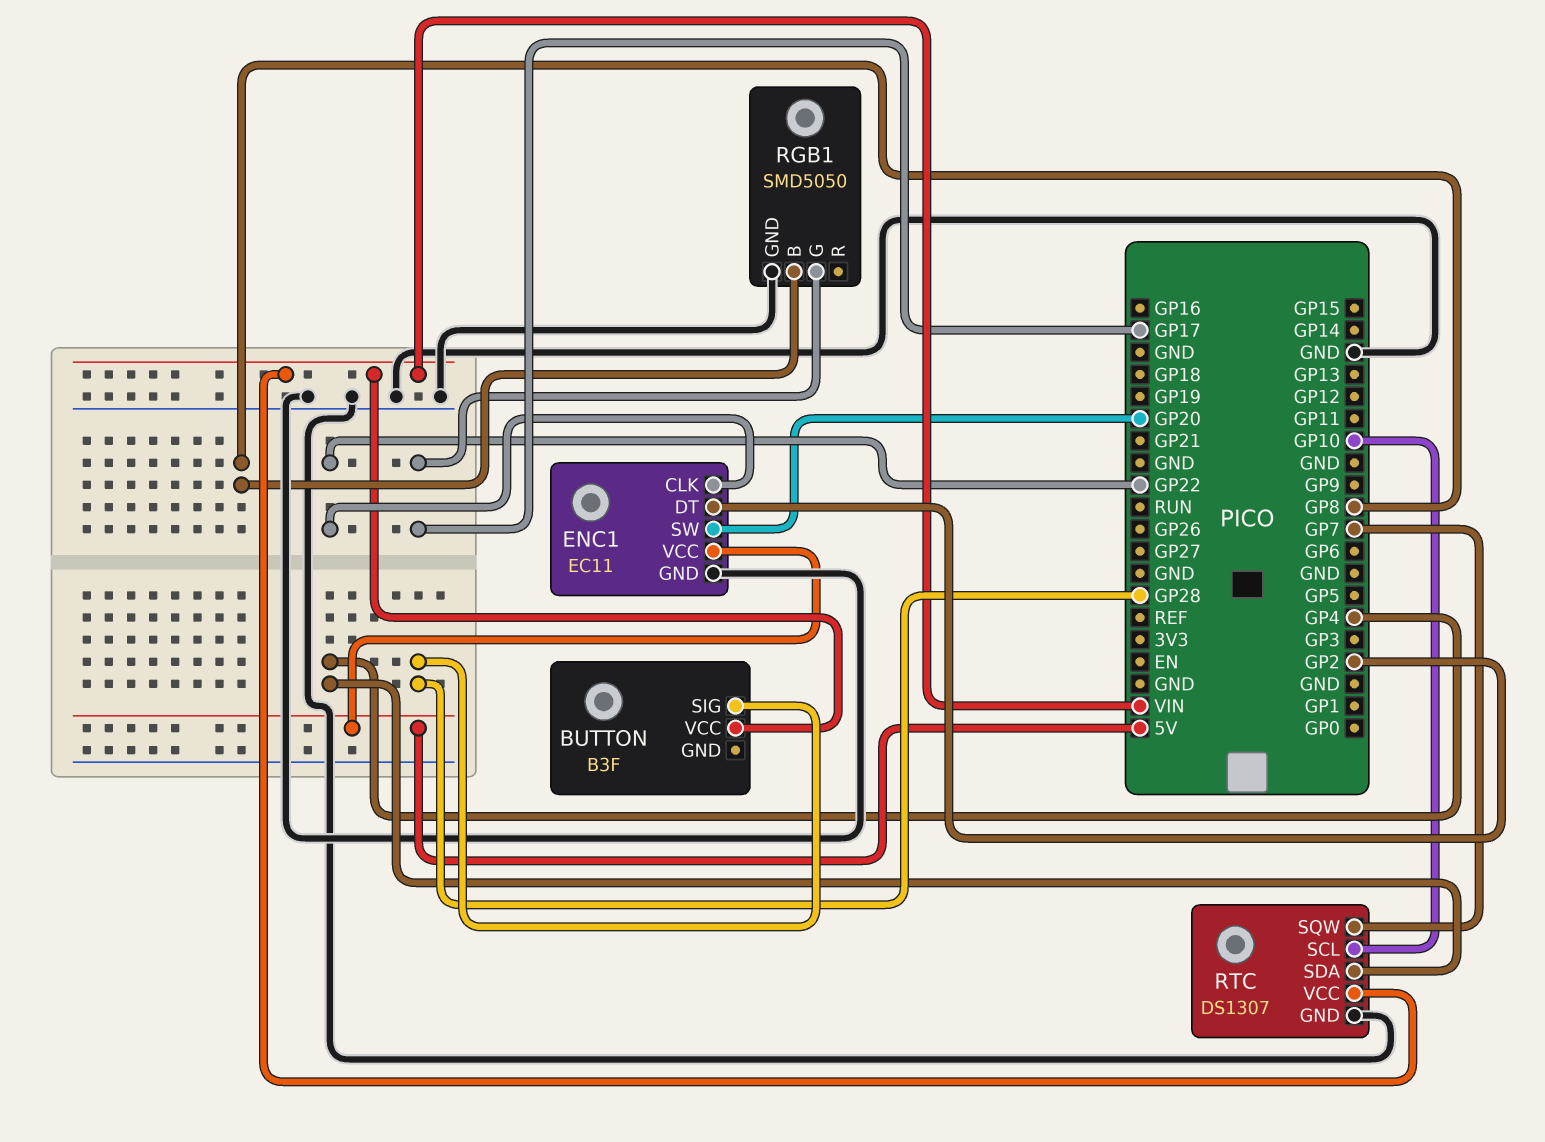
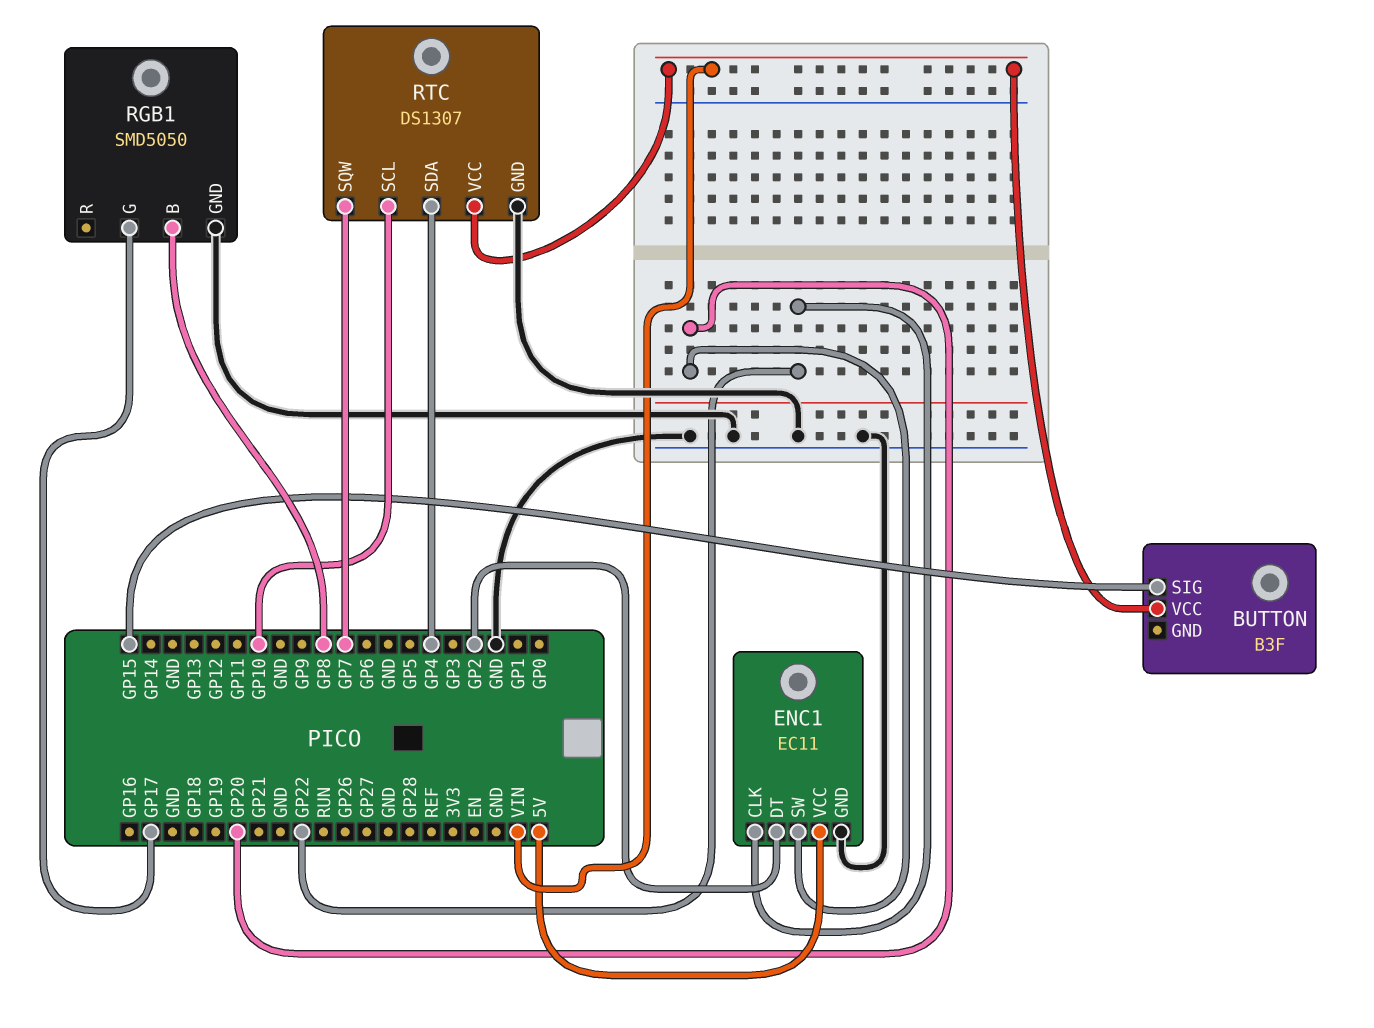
BUTTON pin SIG: GP28 -> GP15

